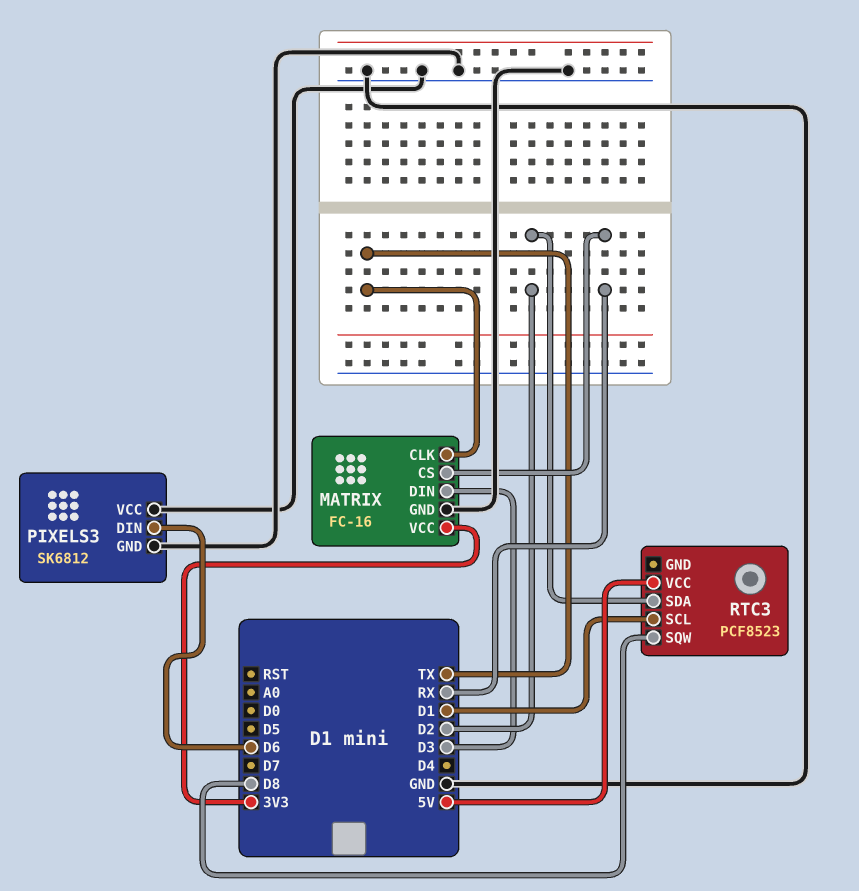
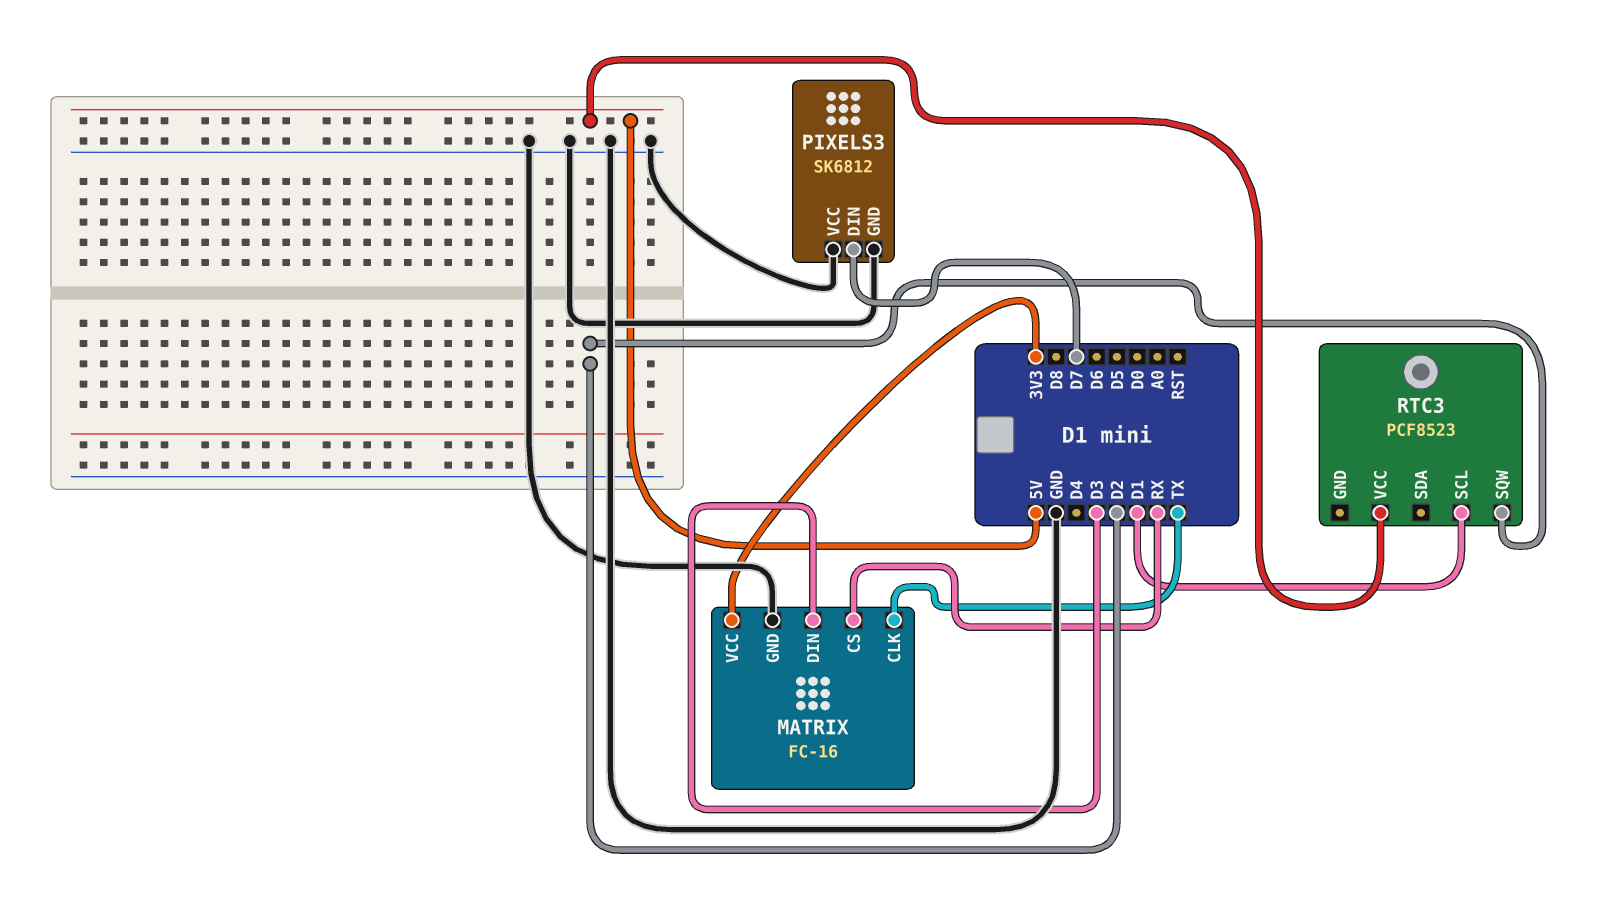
PIXELS3 pin DIN: D6 -> D7
RTC3 pin SDA: D2 -> none
RTC3 pin SQW: D8 -> D2

